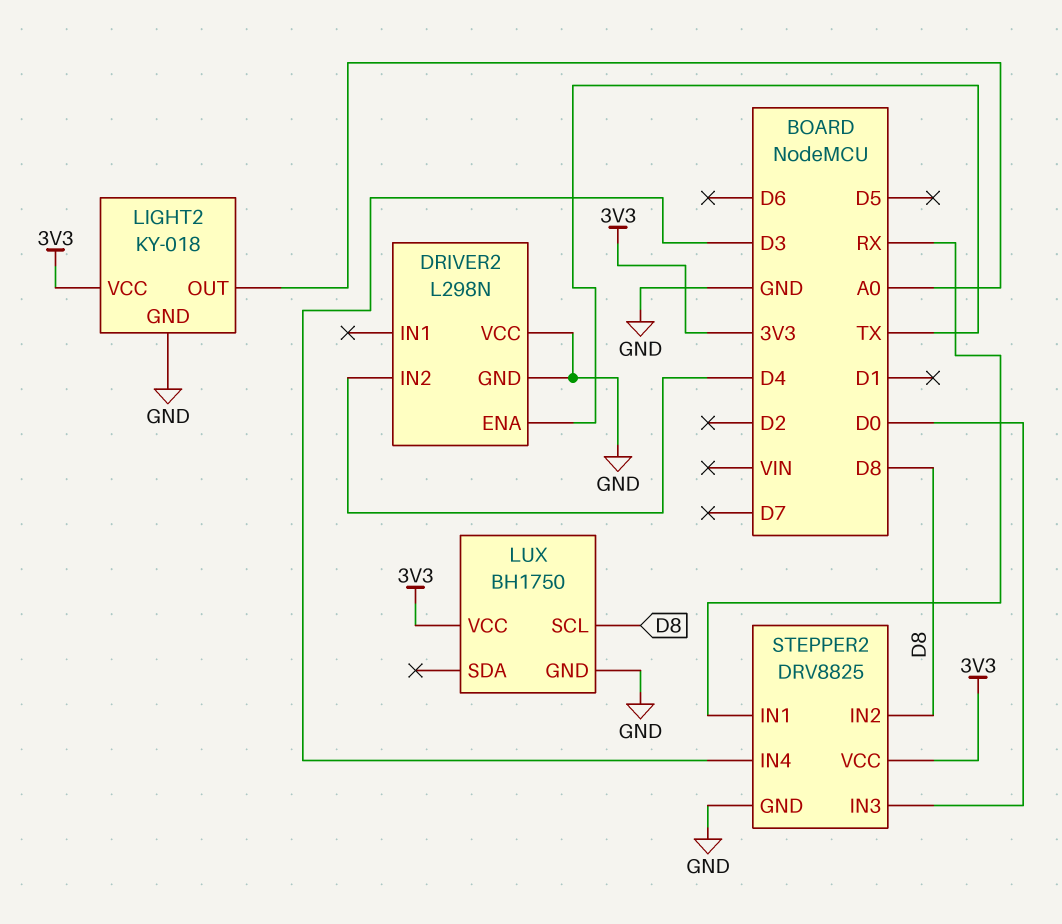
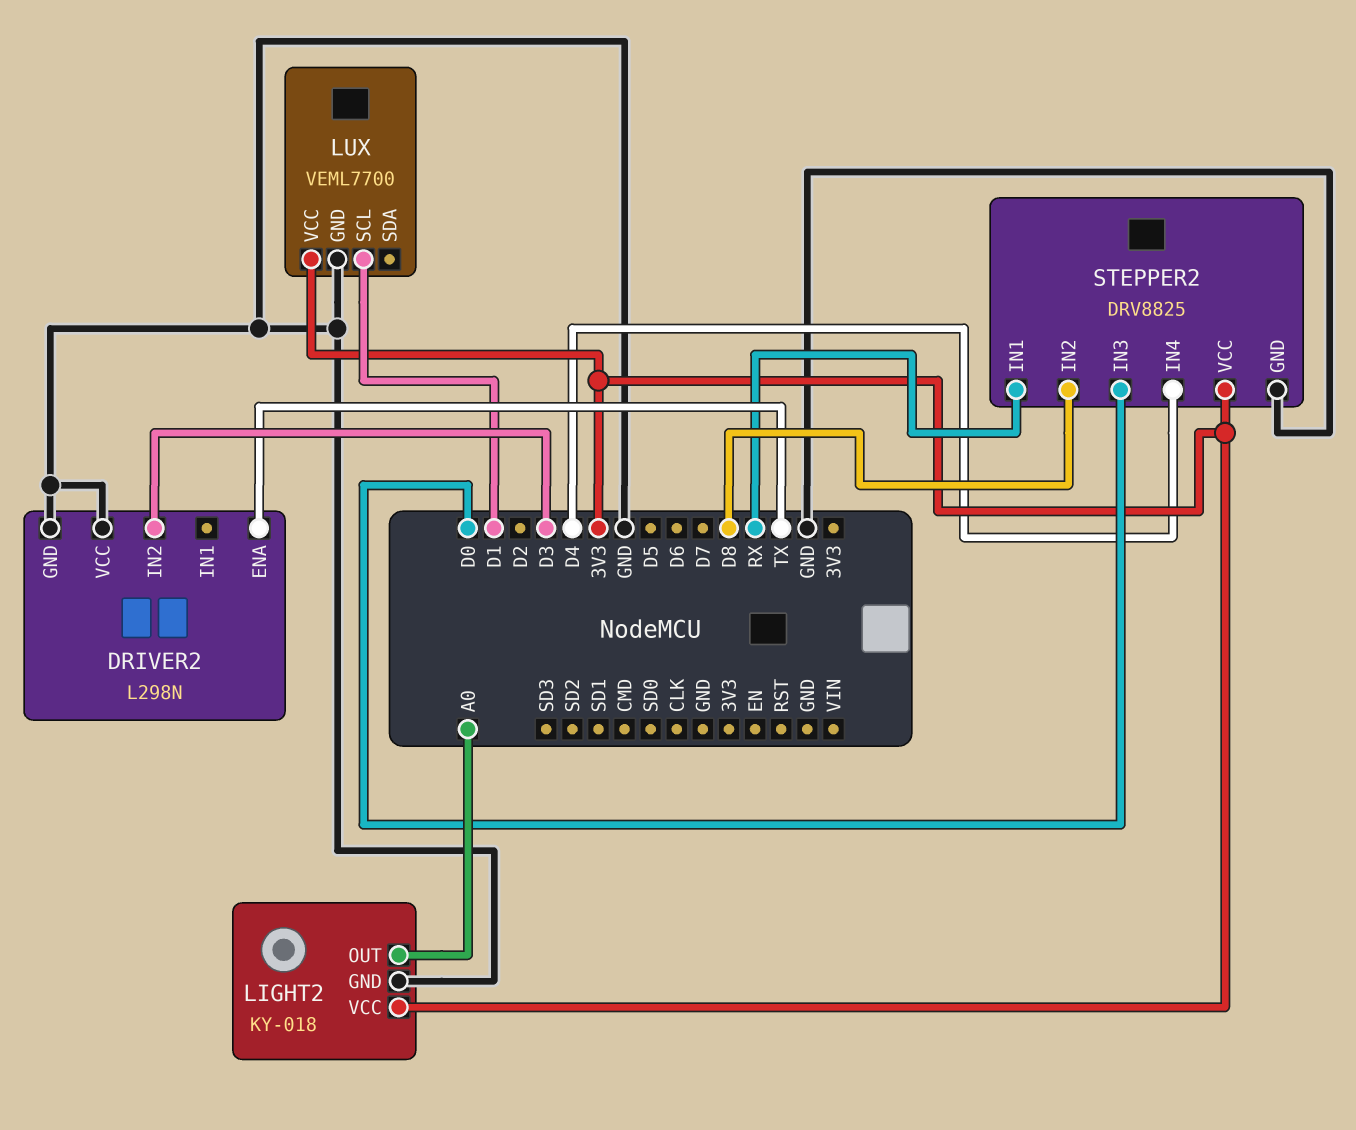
DRIVER2 pin IN2: D4 -> D3
LUX: BH1750 -> VEML7700
LUX pin SCL: D8 -> D1
STEPPER2 pin IN4: D3 -> D4

